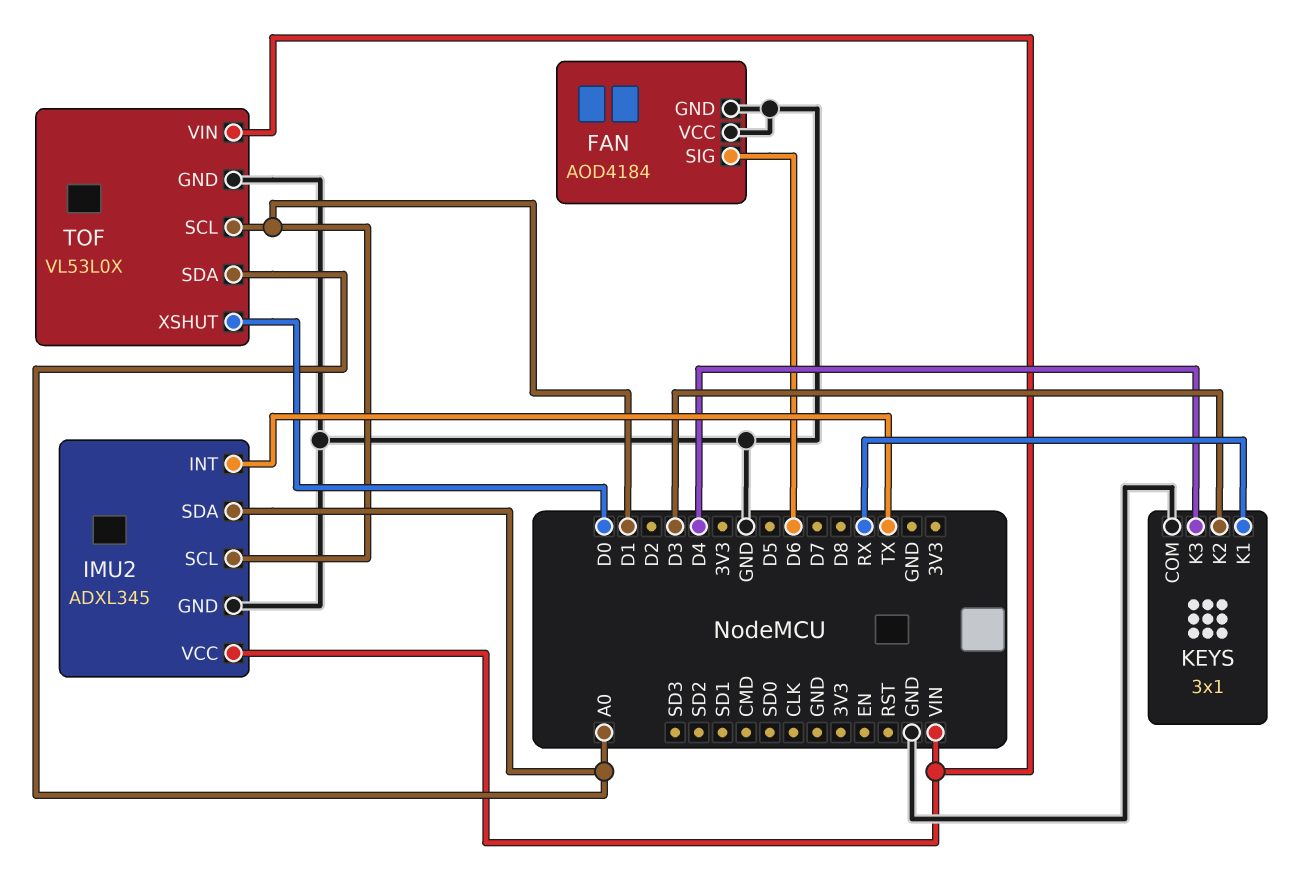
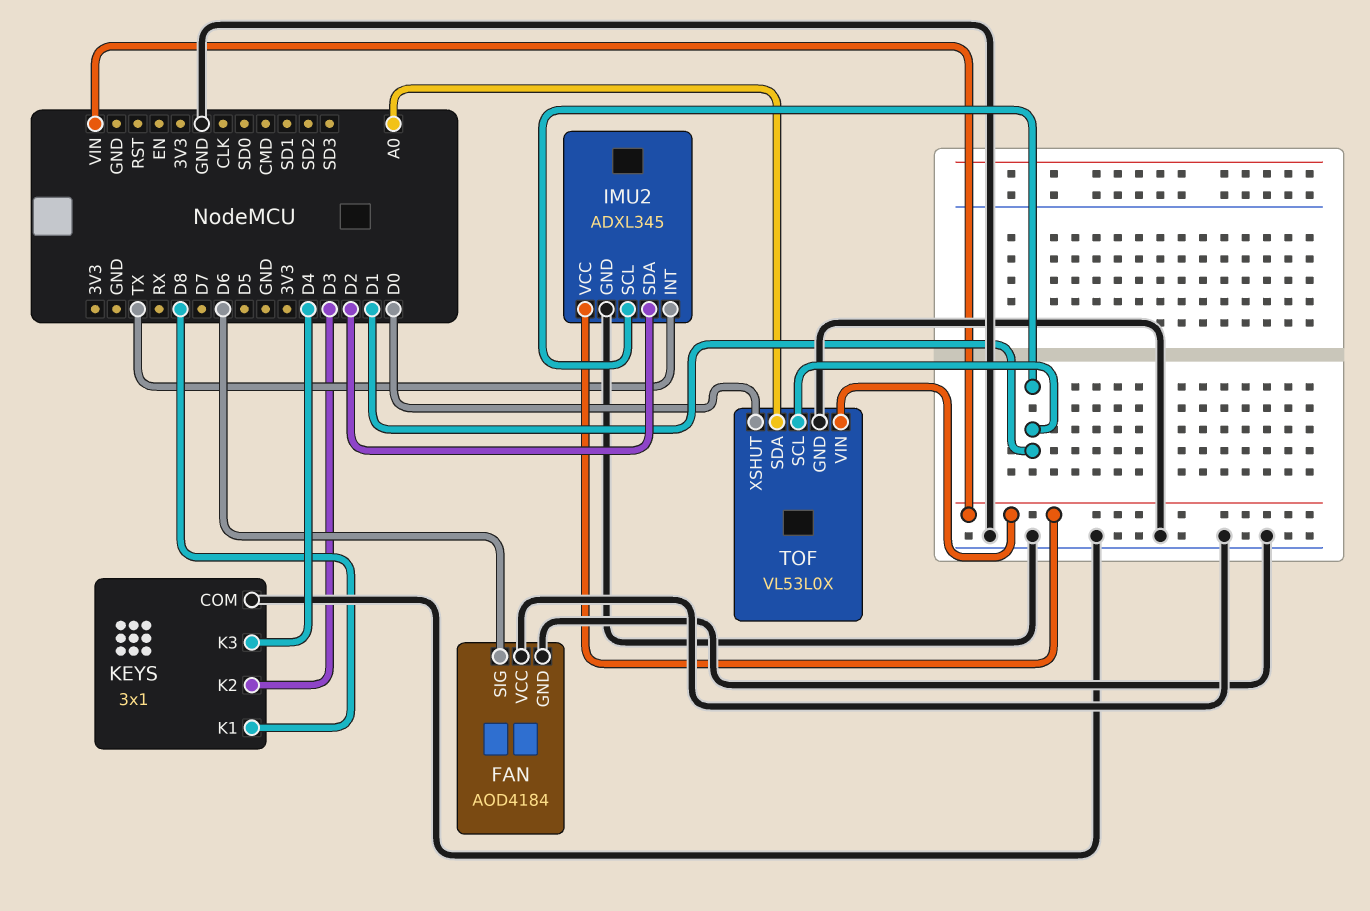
IMU2 pin SDA: A0 -> D2
KEYS pin K1: RX -> D8

